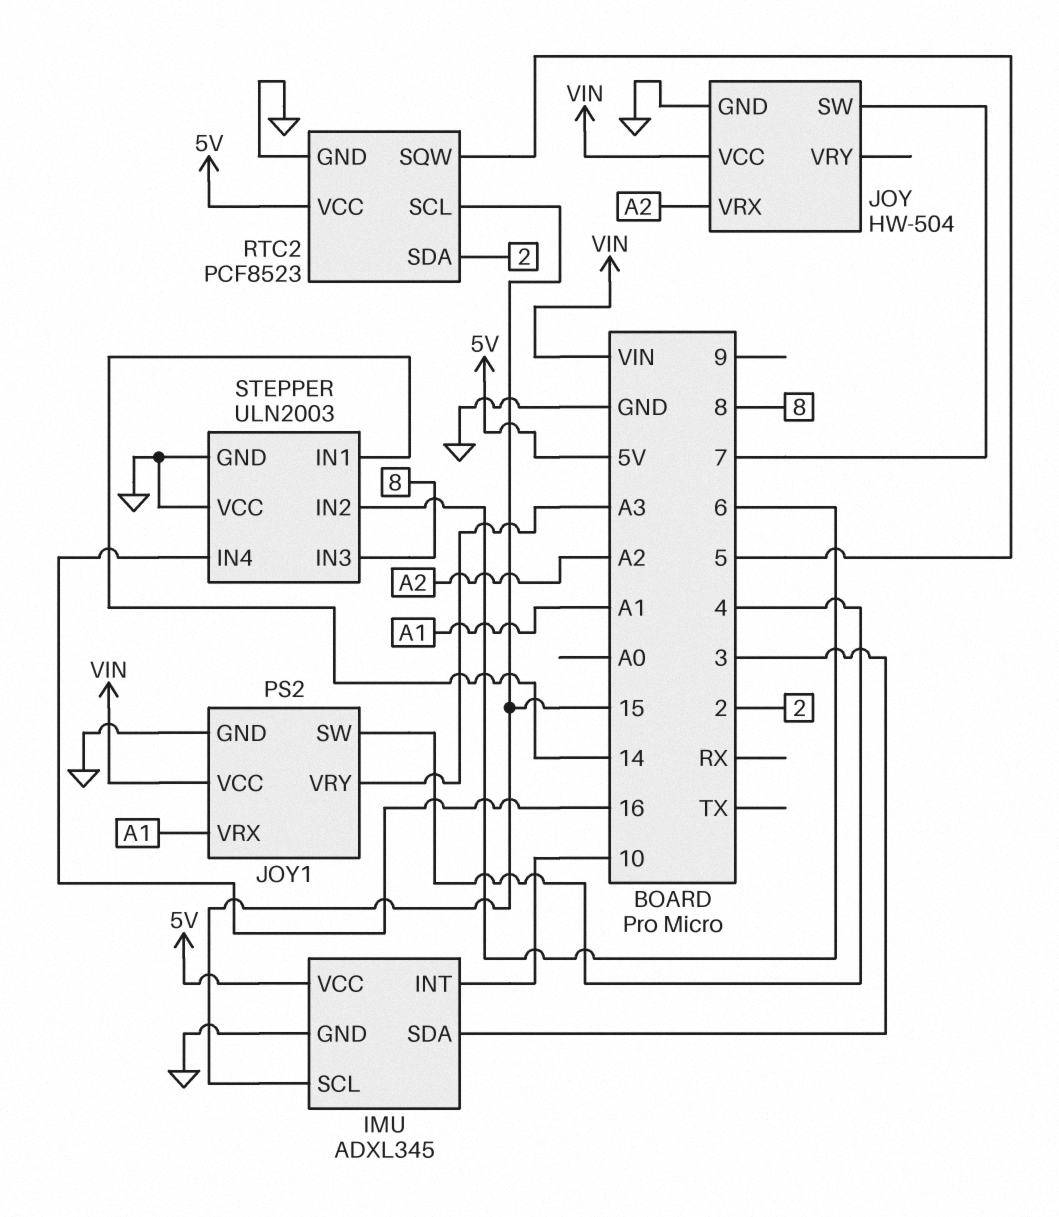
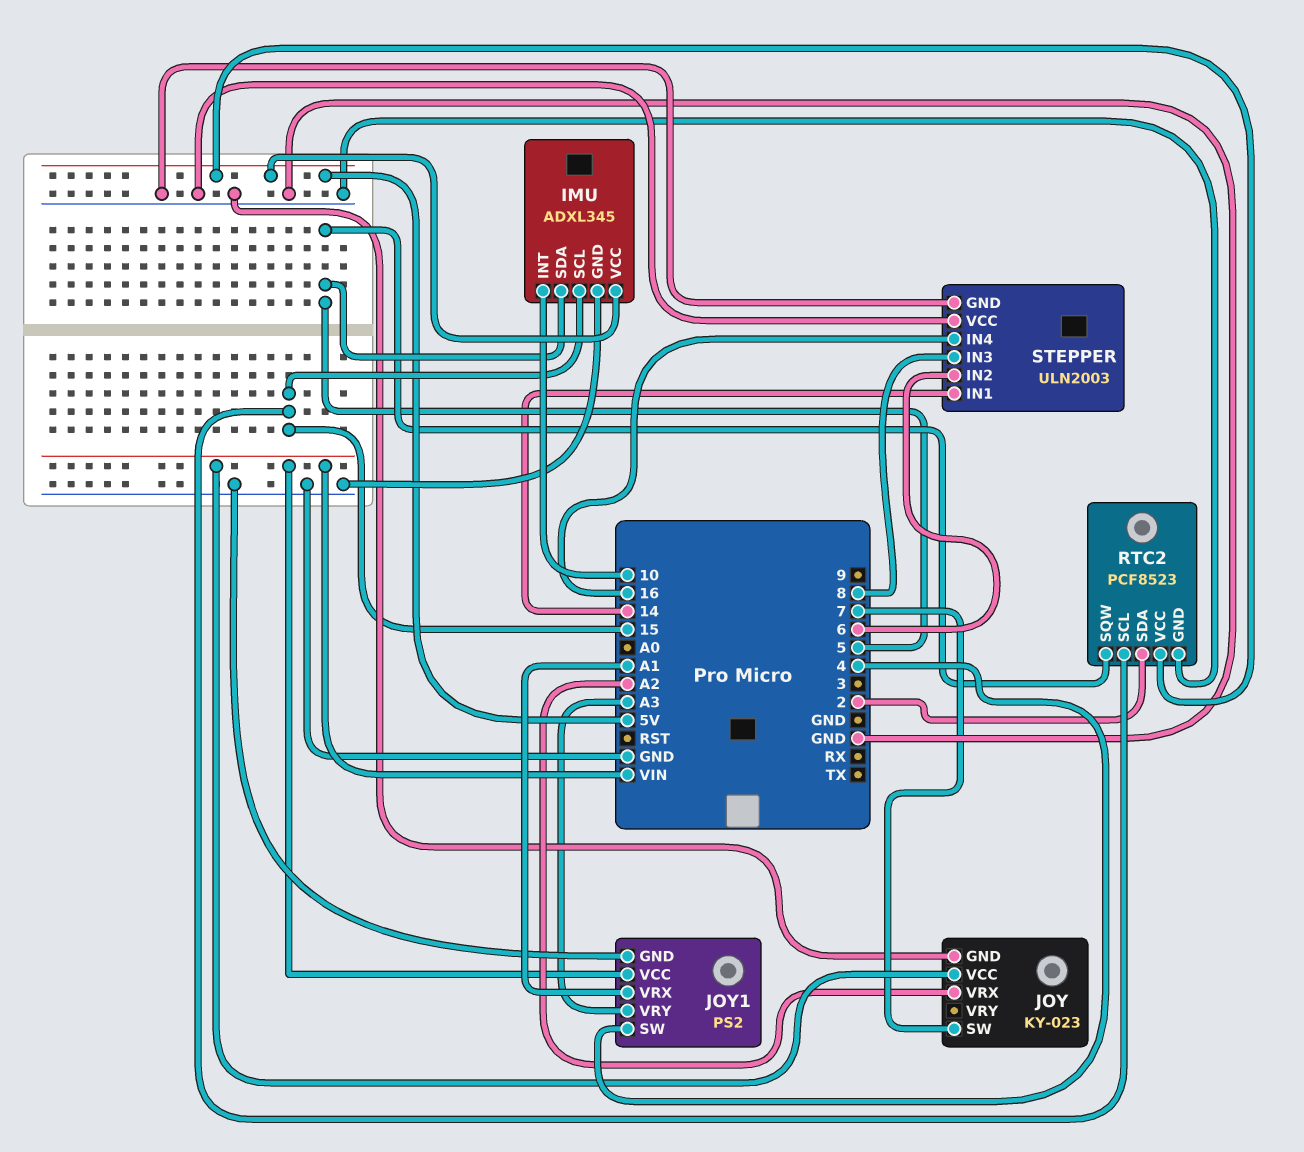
IMU pin SDA: 3 -> 5
JOY: HW-504 -> KY-023

